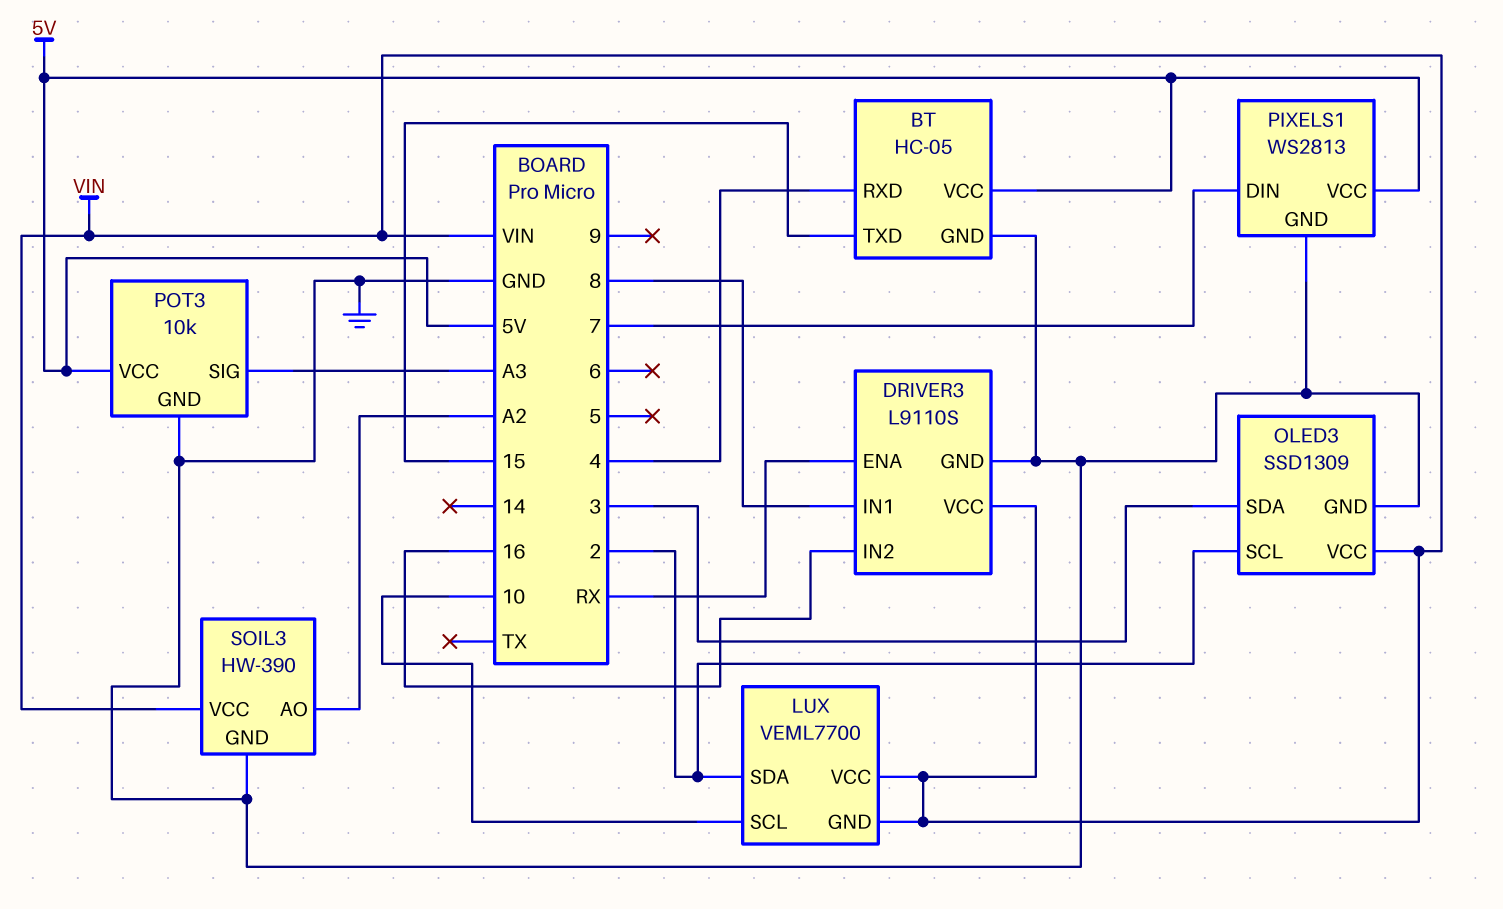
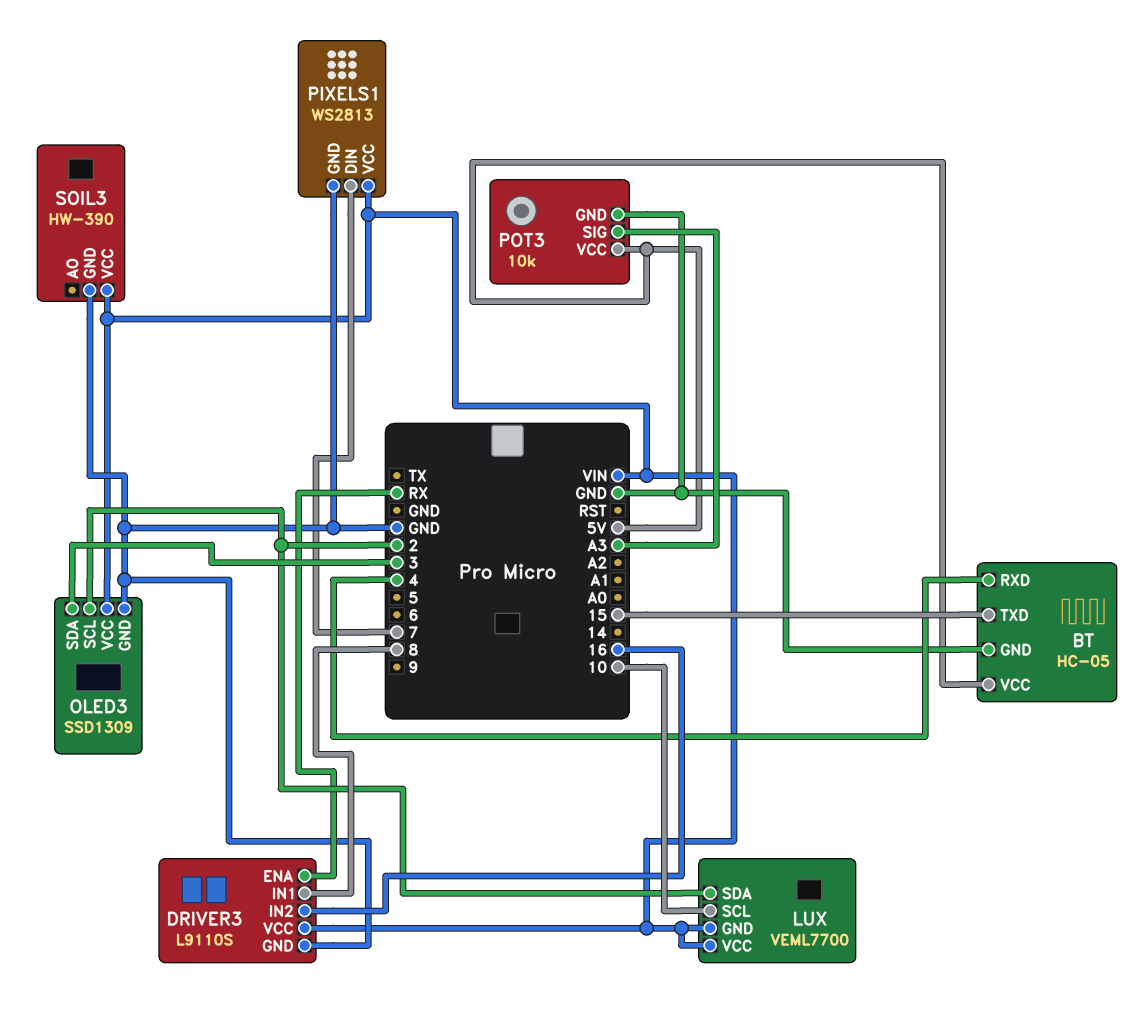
PIXELS1 pin VCC: 5V -> VIN
SOIL3 pin AO: A2 -> none

